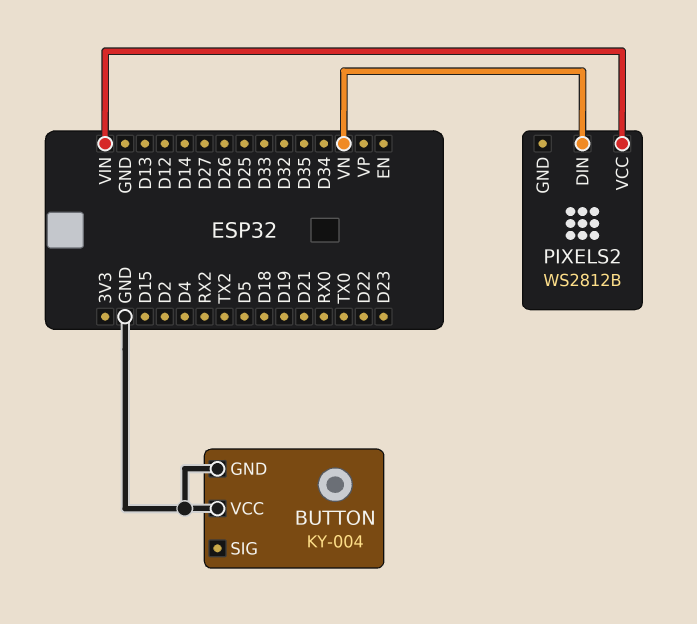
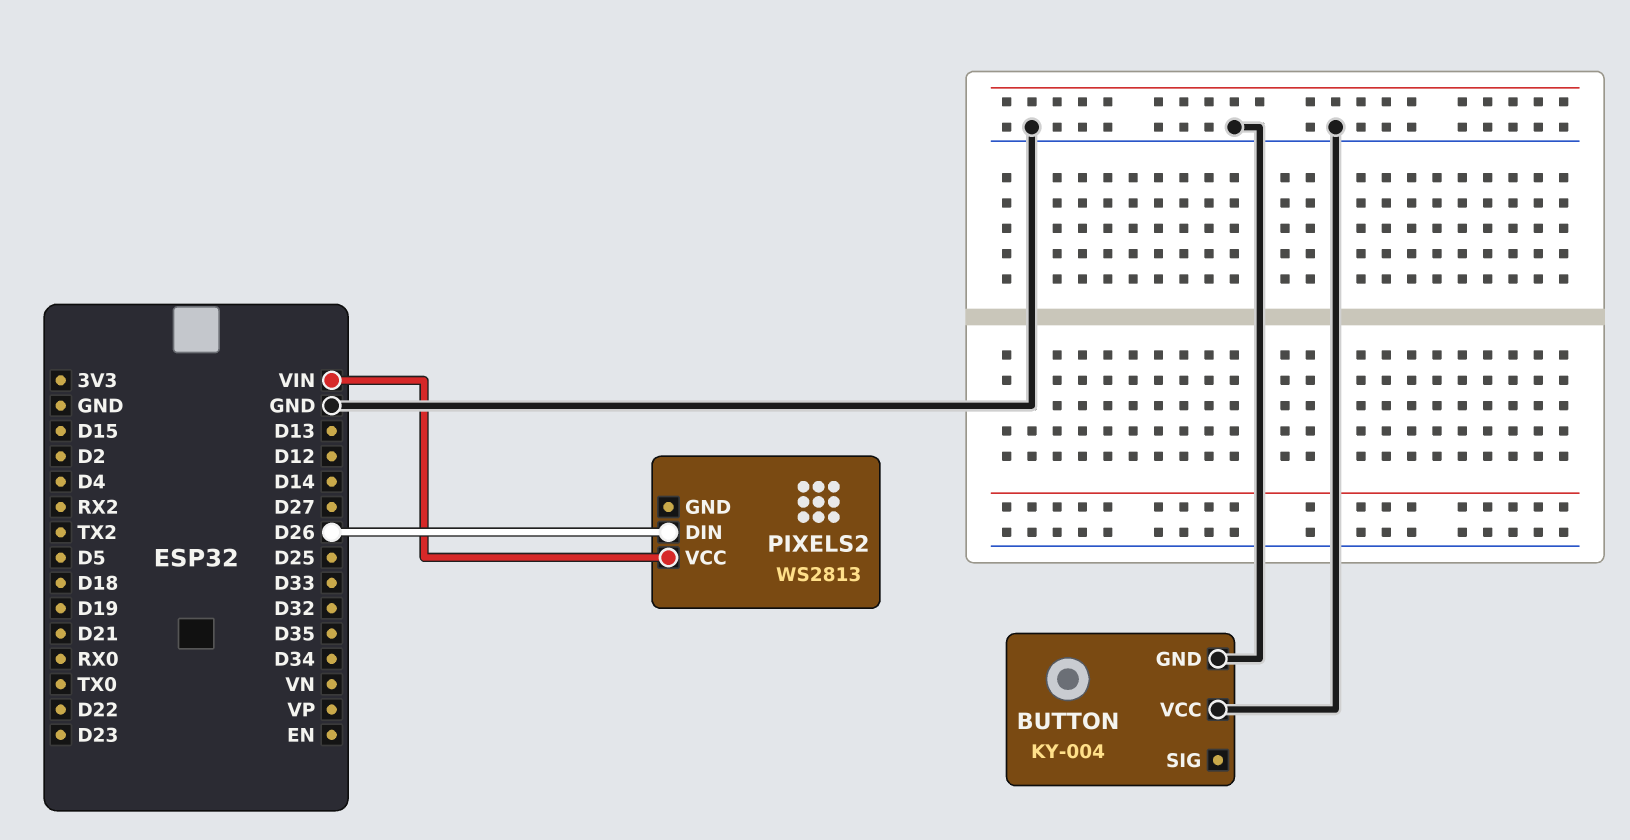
PIXELS2: WS2812B -> WS2813
PIXELS2 pin DIN: VN -> D26

